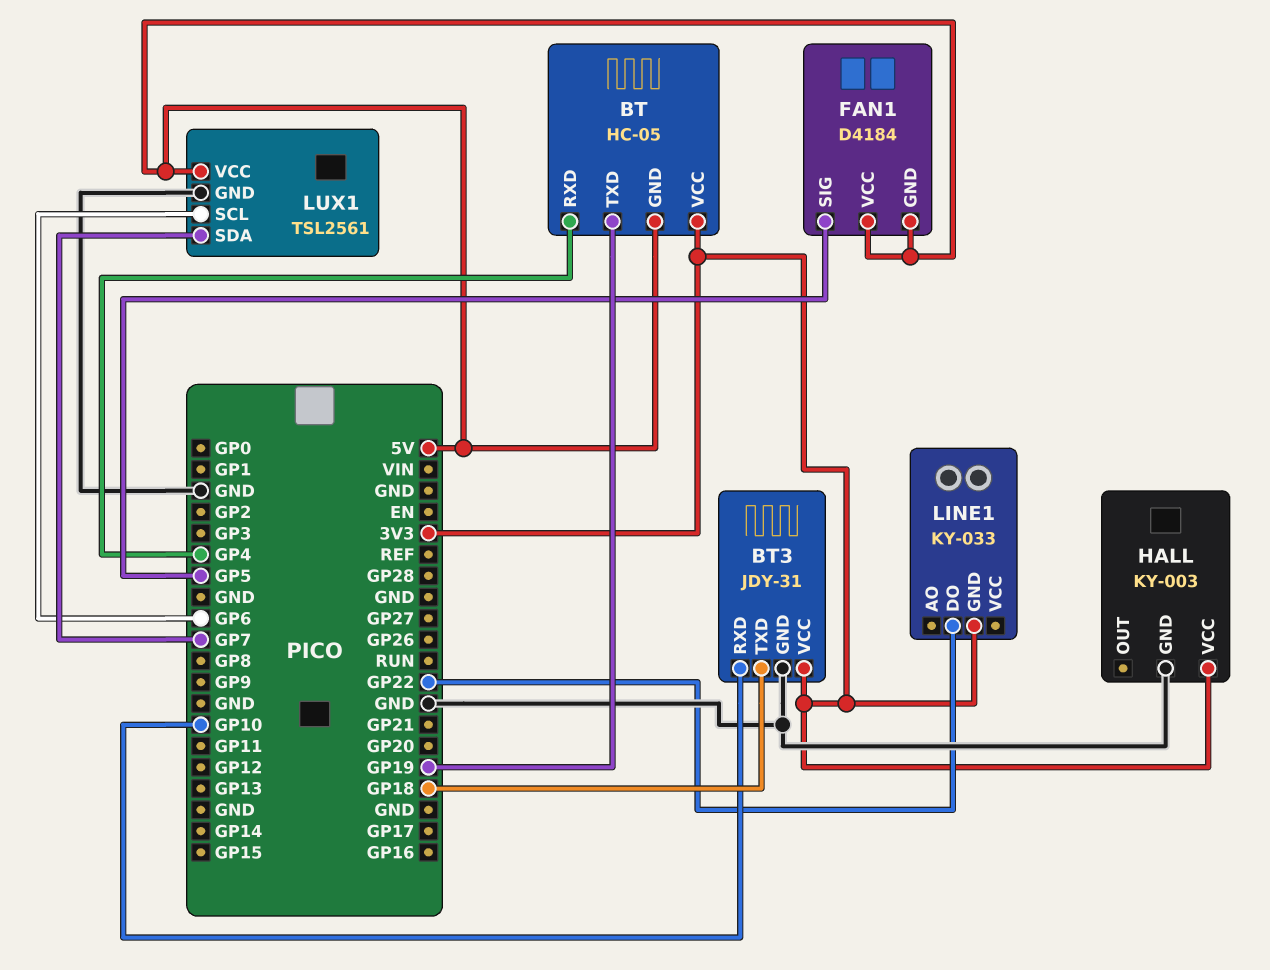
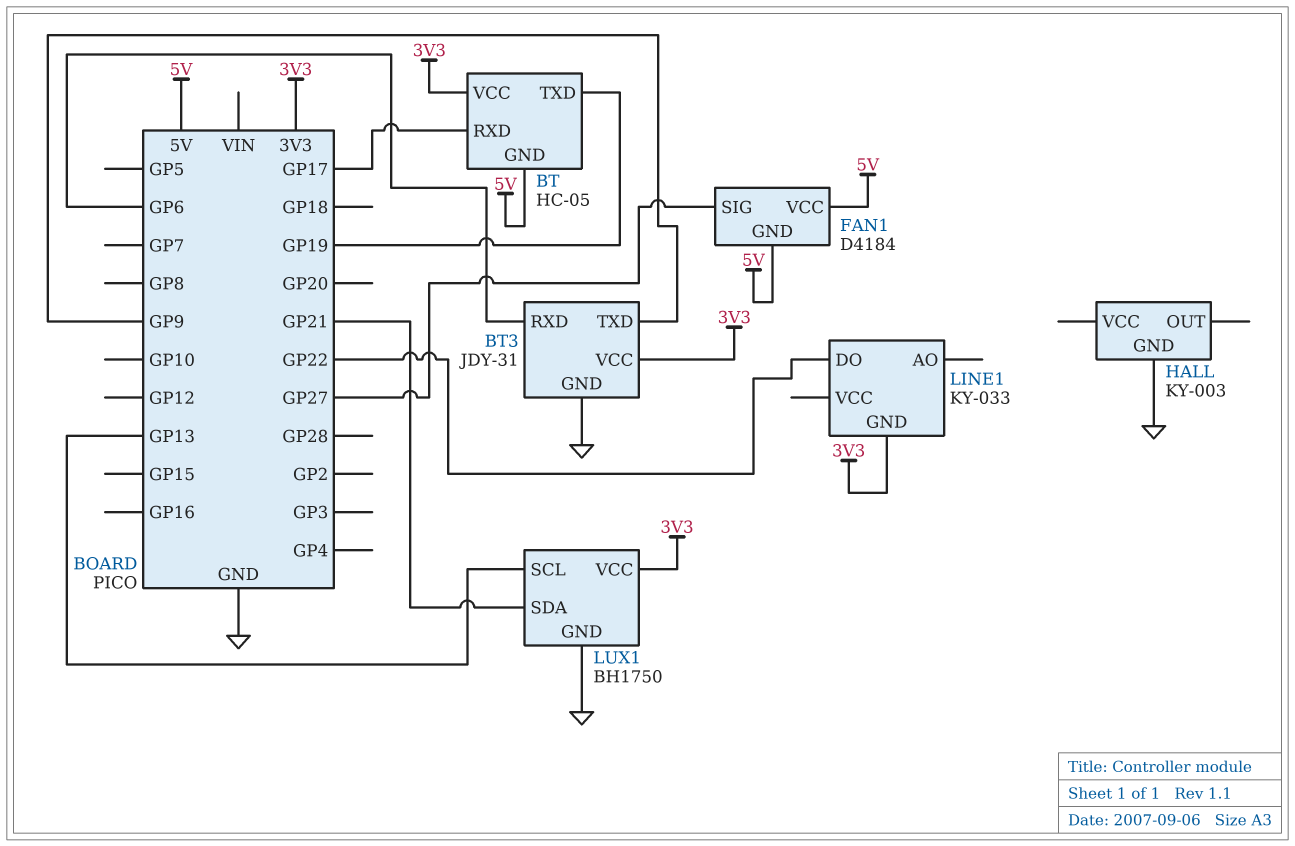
BT pin RXD: GP4 -> GP17
BT3 pin RXD: GP10 -> GP6
BT3 pin TXD: GP18 -> GP9
FAN1 pin SIG: GP5 -> GP27
HALL pin VCC: 3V3 -> none
LUX1: TSL2561 -> BH1750
LUX1 pin SCL: GP6 -> GP13
LUX1 pin SDA: GP7 -> GP21
LUX1 pin VCC: 5V -> 3V3

